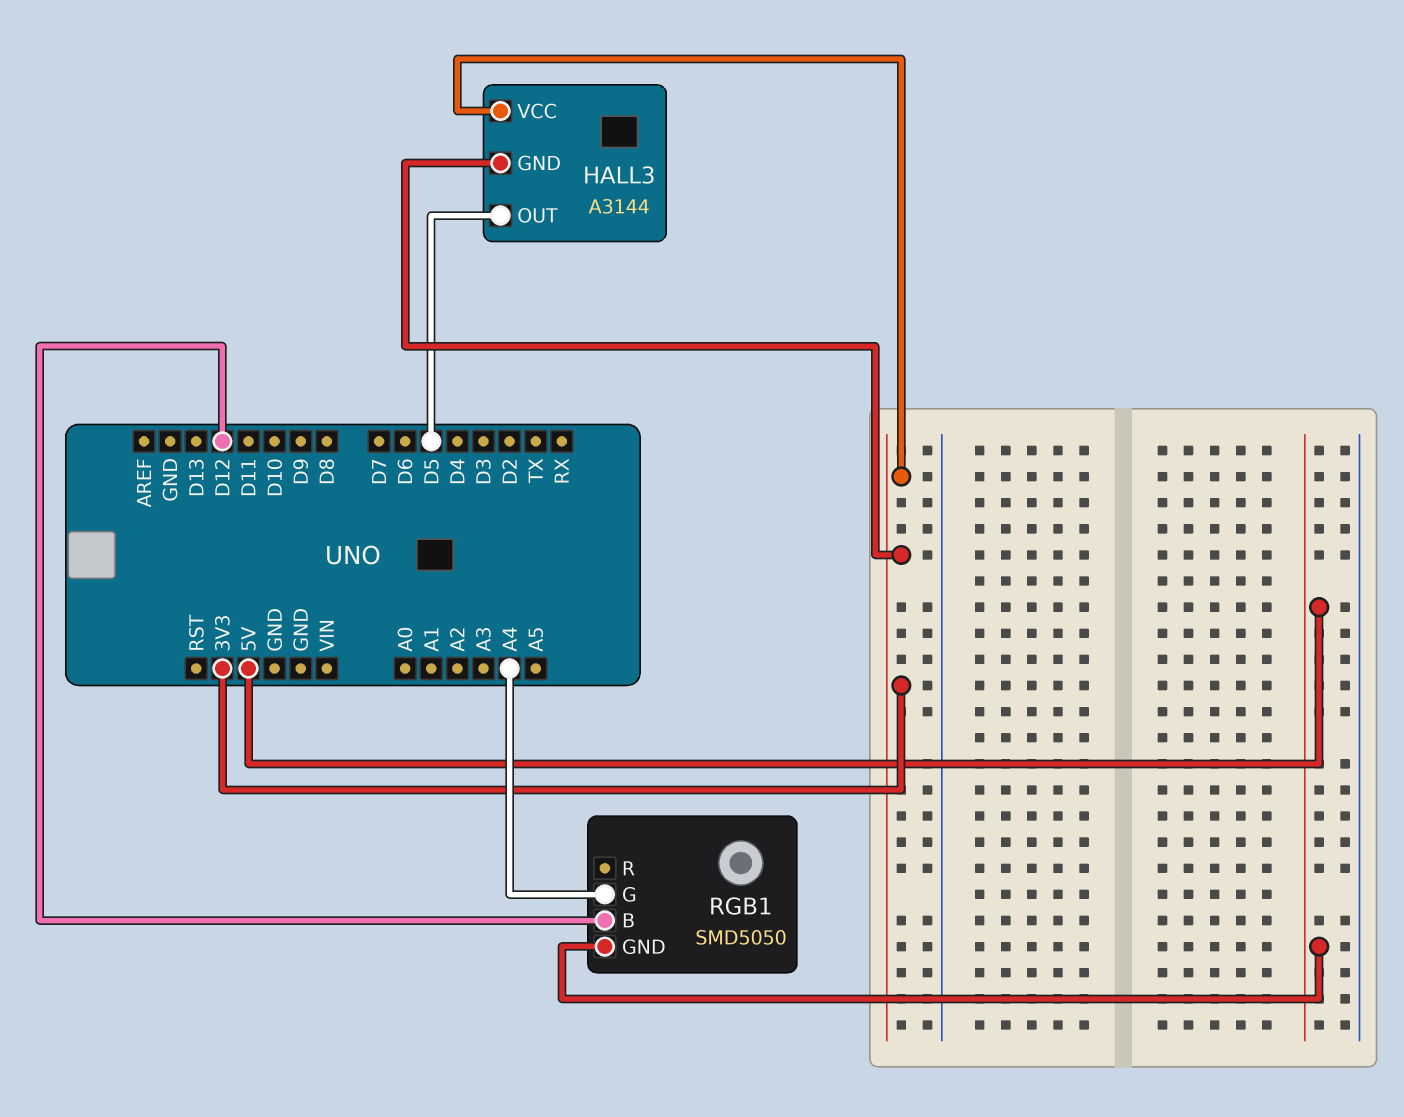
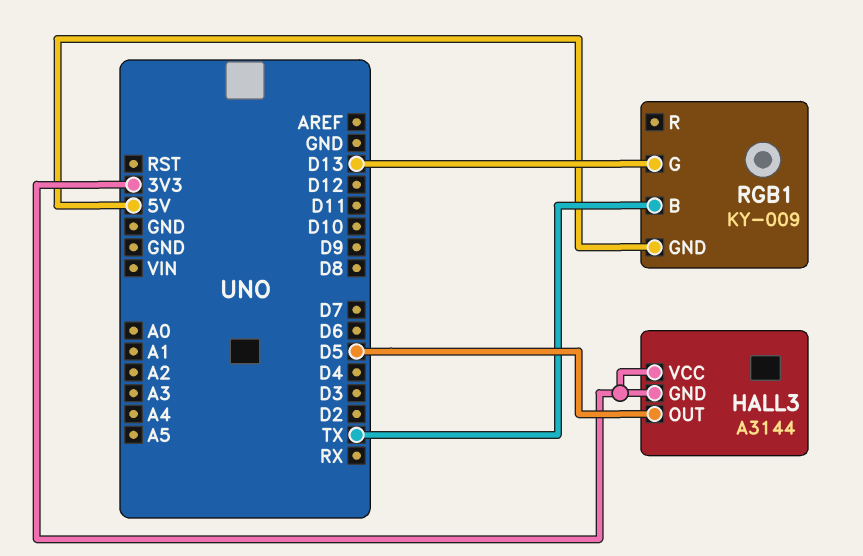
RGB1: SMD5050 -> KY-009
RGB1 pin B: D12 -> TX
RGB1 pin G: A4 -> D13

